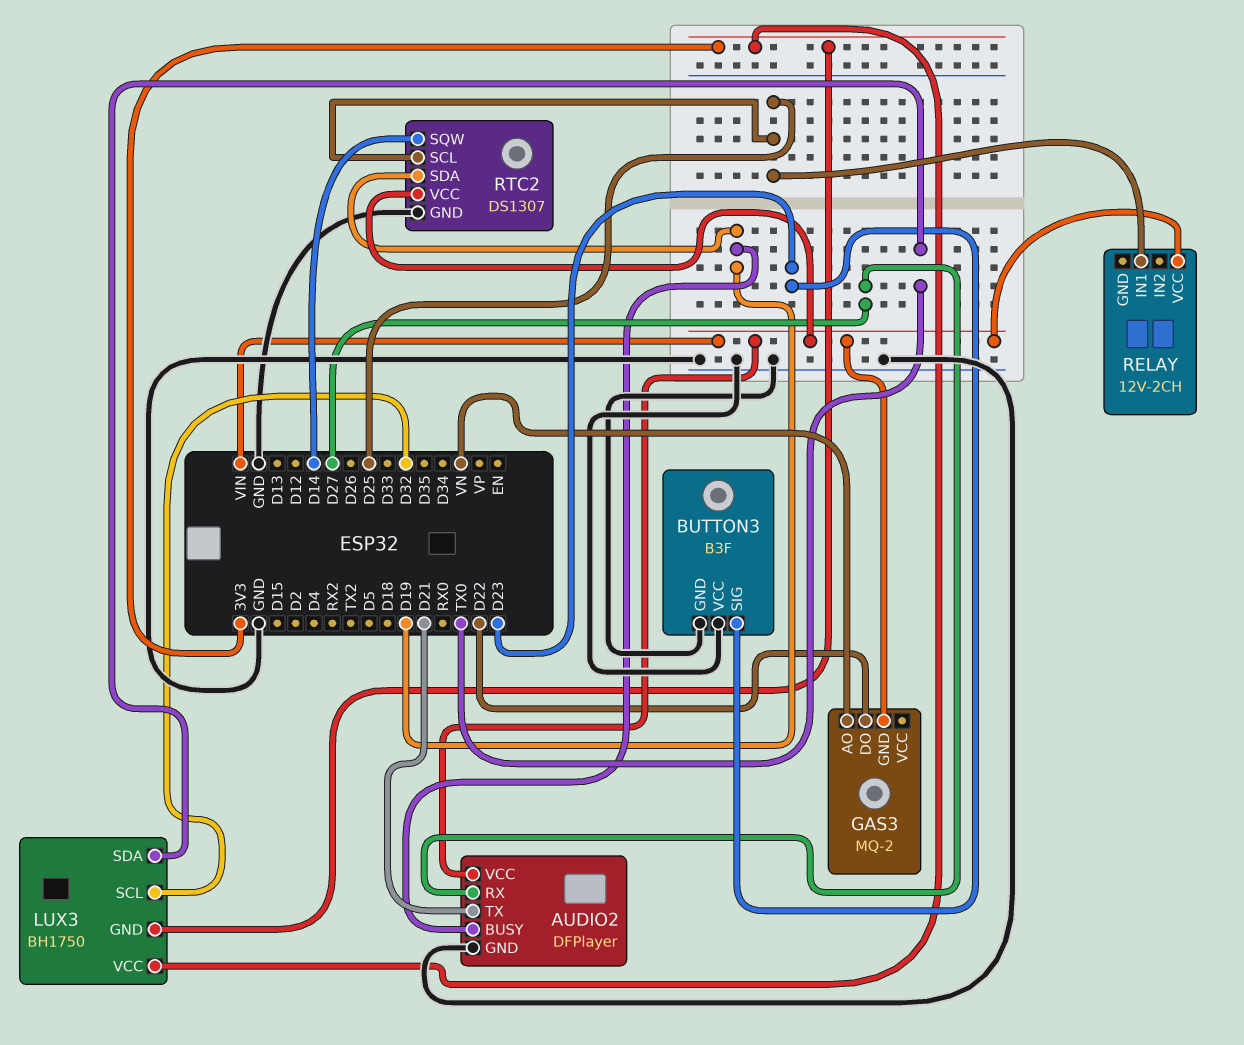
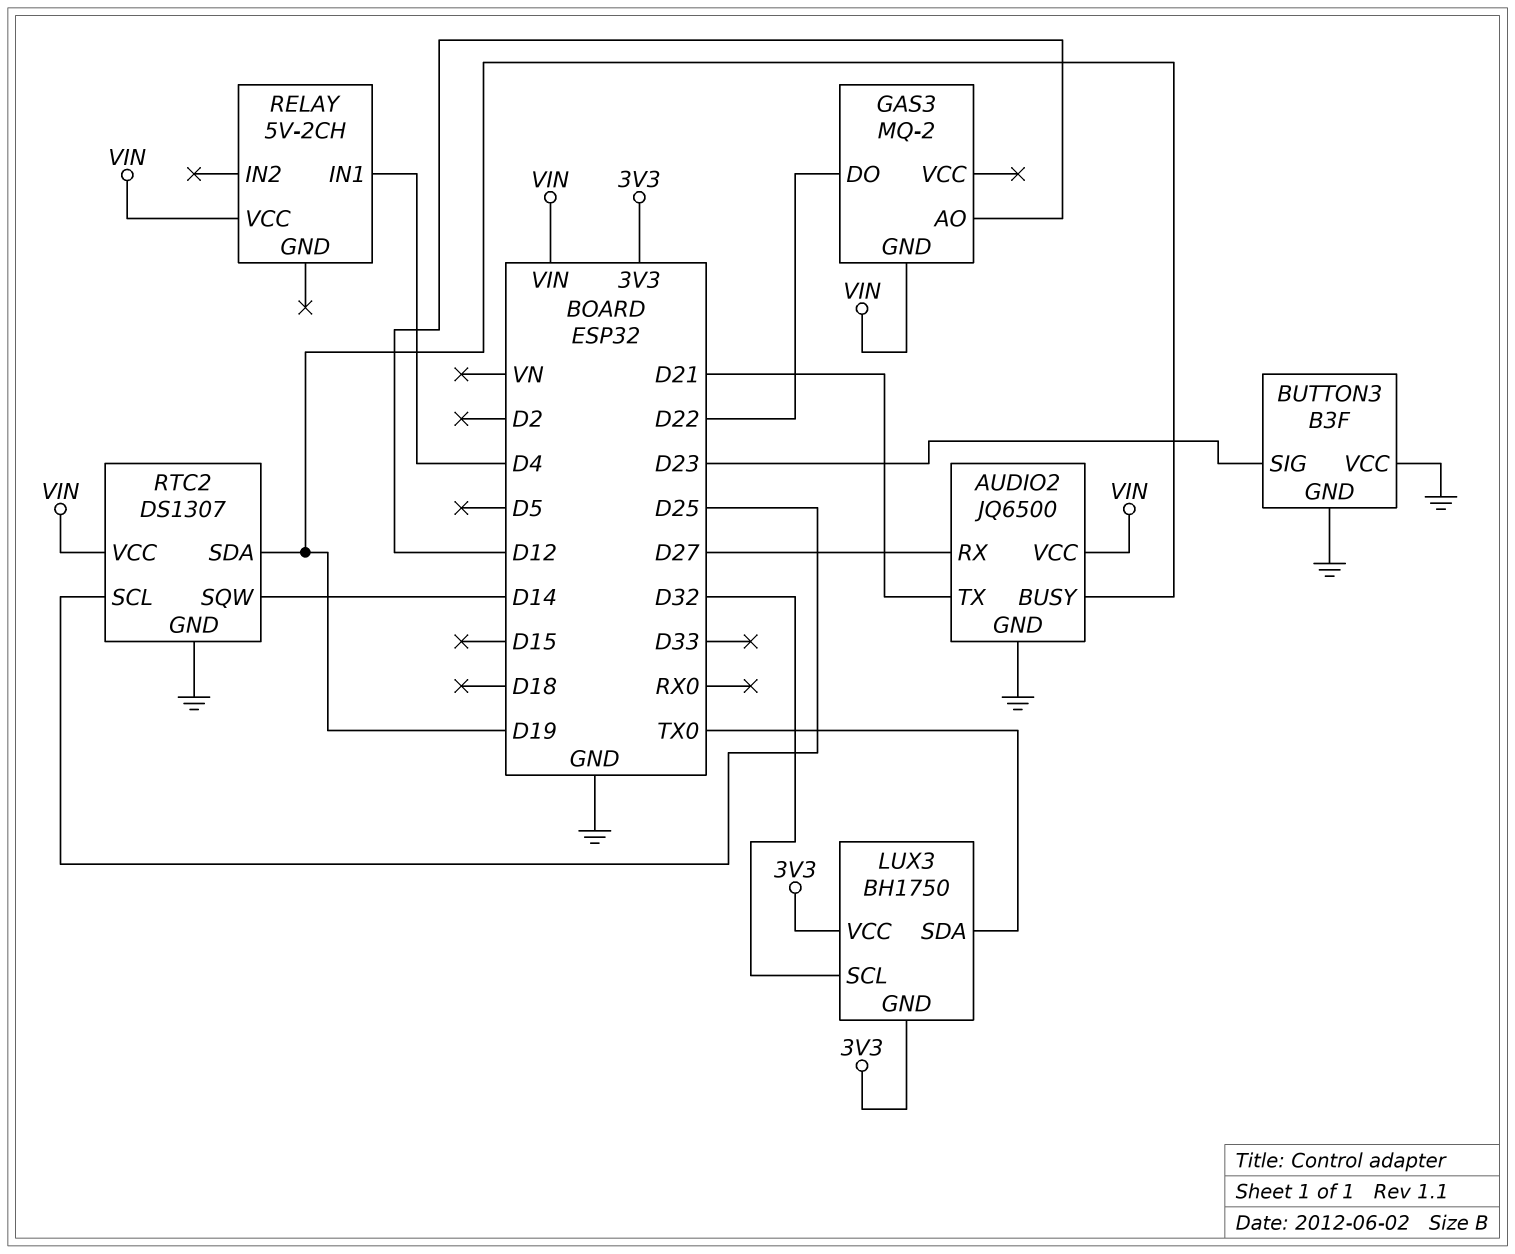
AUDIO2: DFPlayer -> JQ6500
GAS3 pin AO: VN -> D12
RELAY: 12V-2CH -> 5V-2CH
RELAY pin IN1: D25 -> D4

